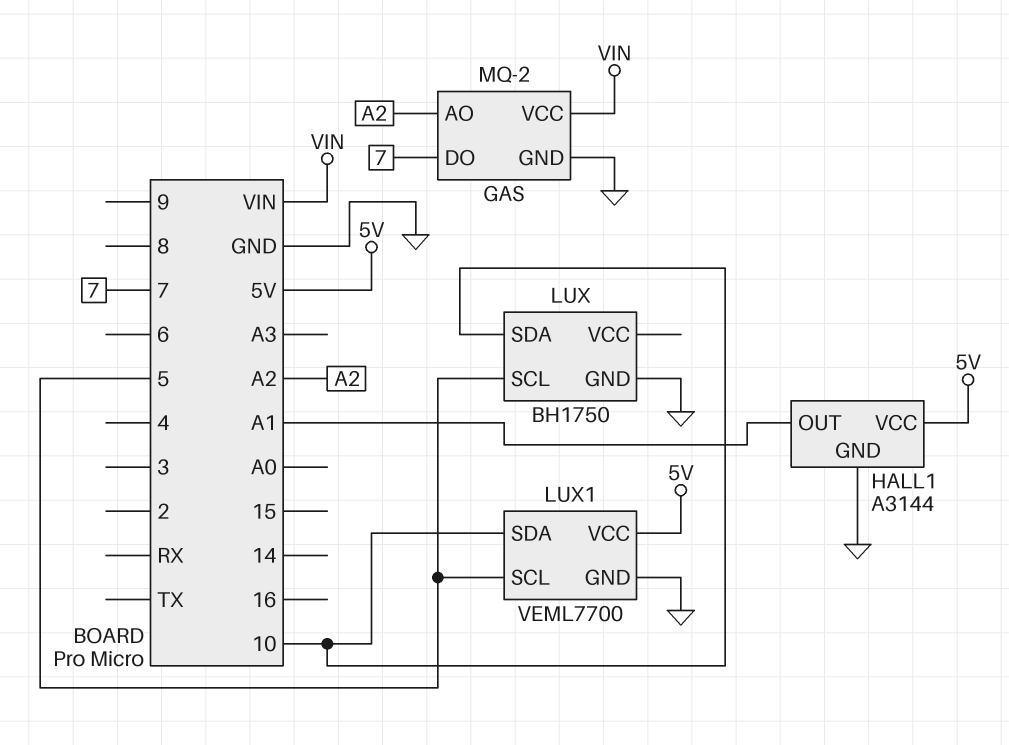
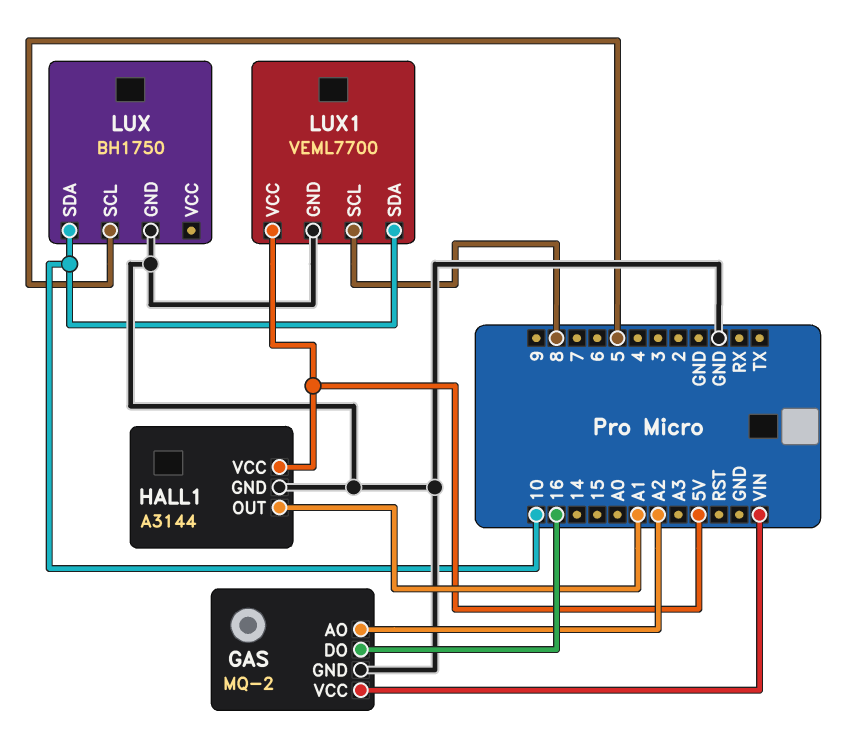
GAS pin DO: 7 -> 16
LUX1 pin SCL: 5 -> 8

